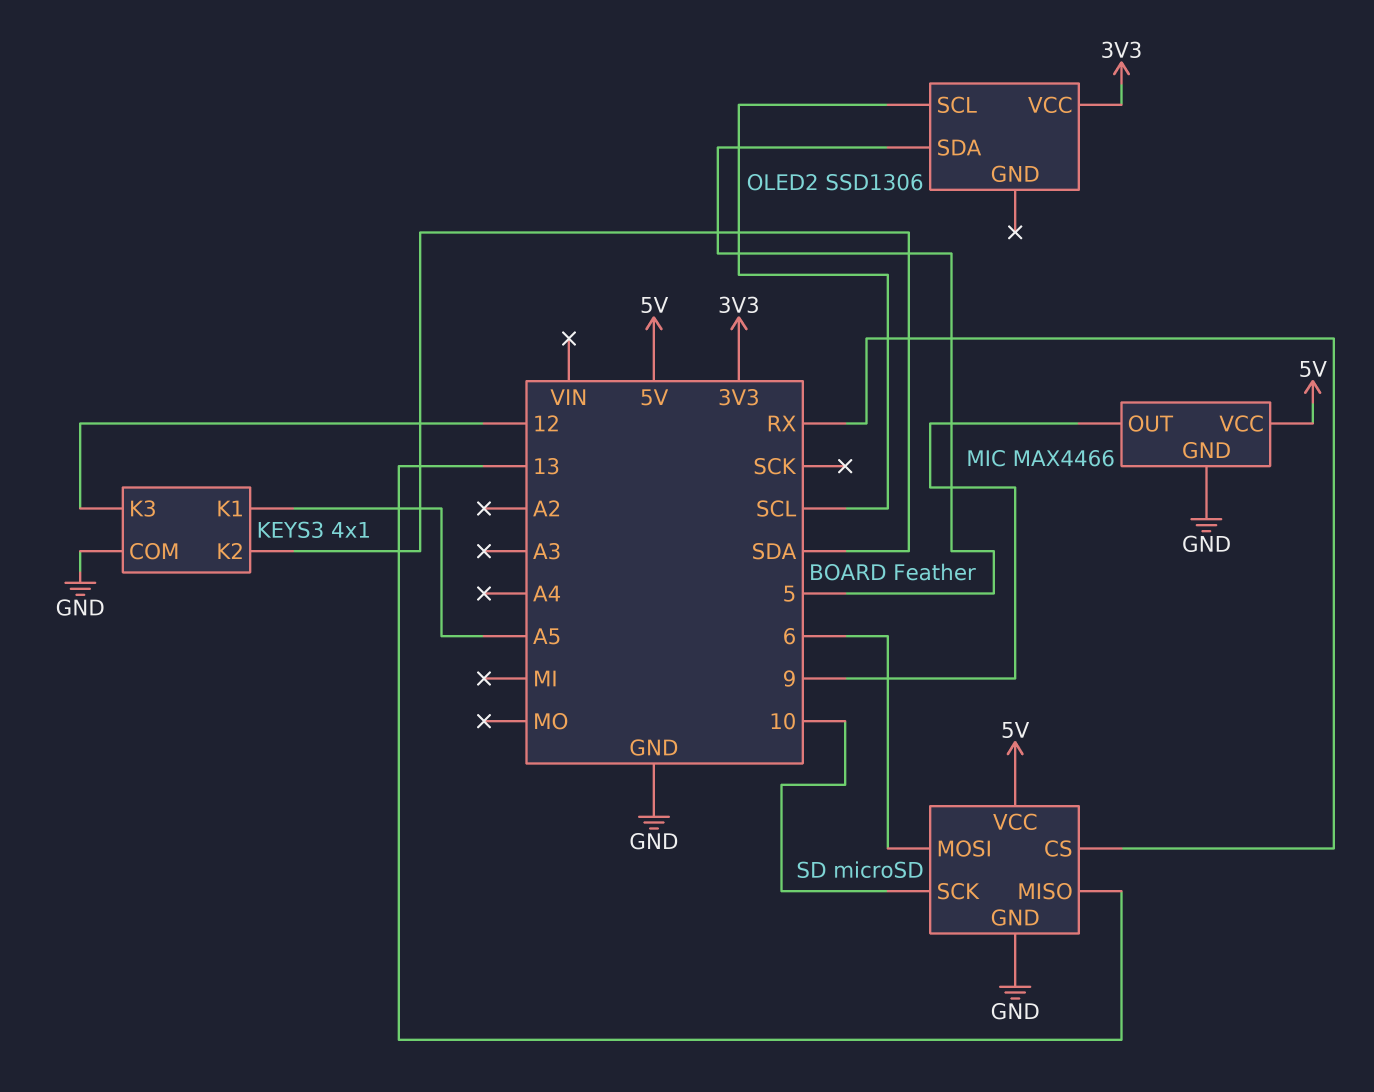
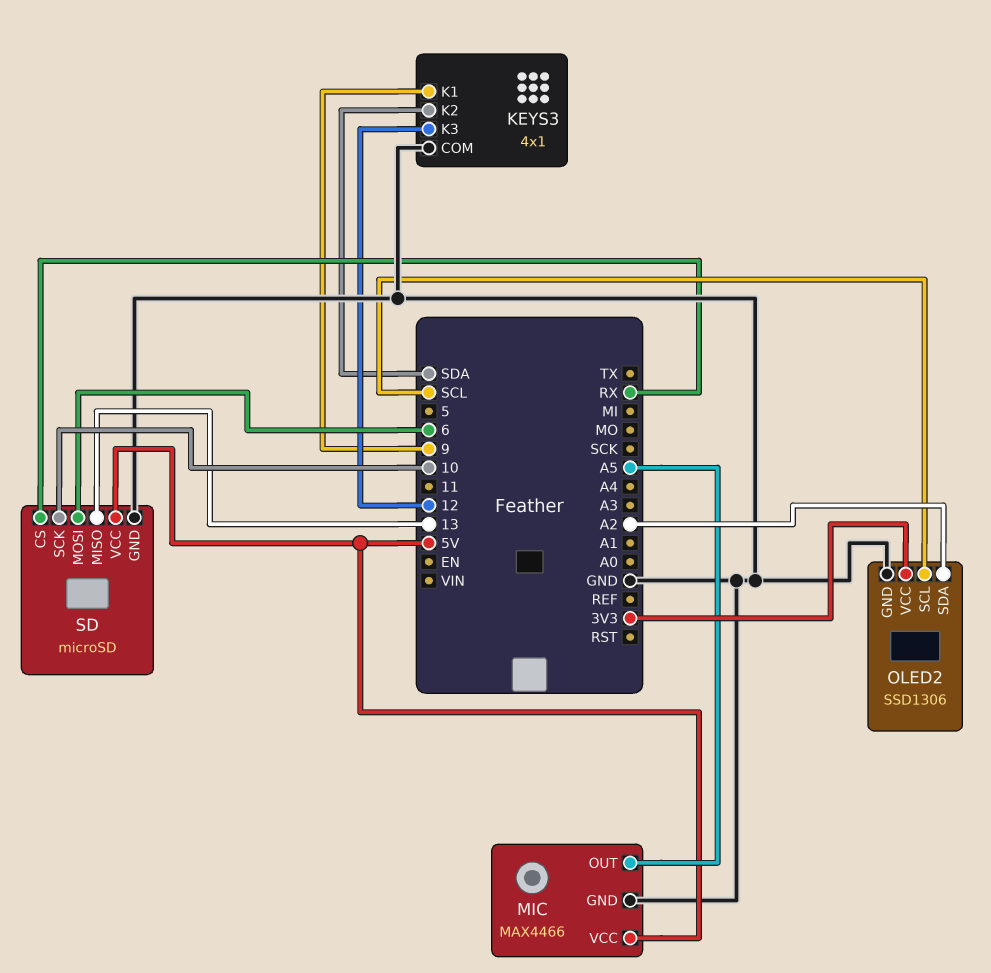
KEYS3 pin K1: A5 -> 9
MIC pin OUT: 9 -> A5
OLED2 pin GND: none -> GND
OLED2 pin SDA: 5 -> A2

